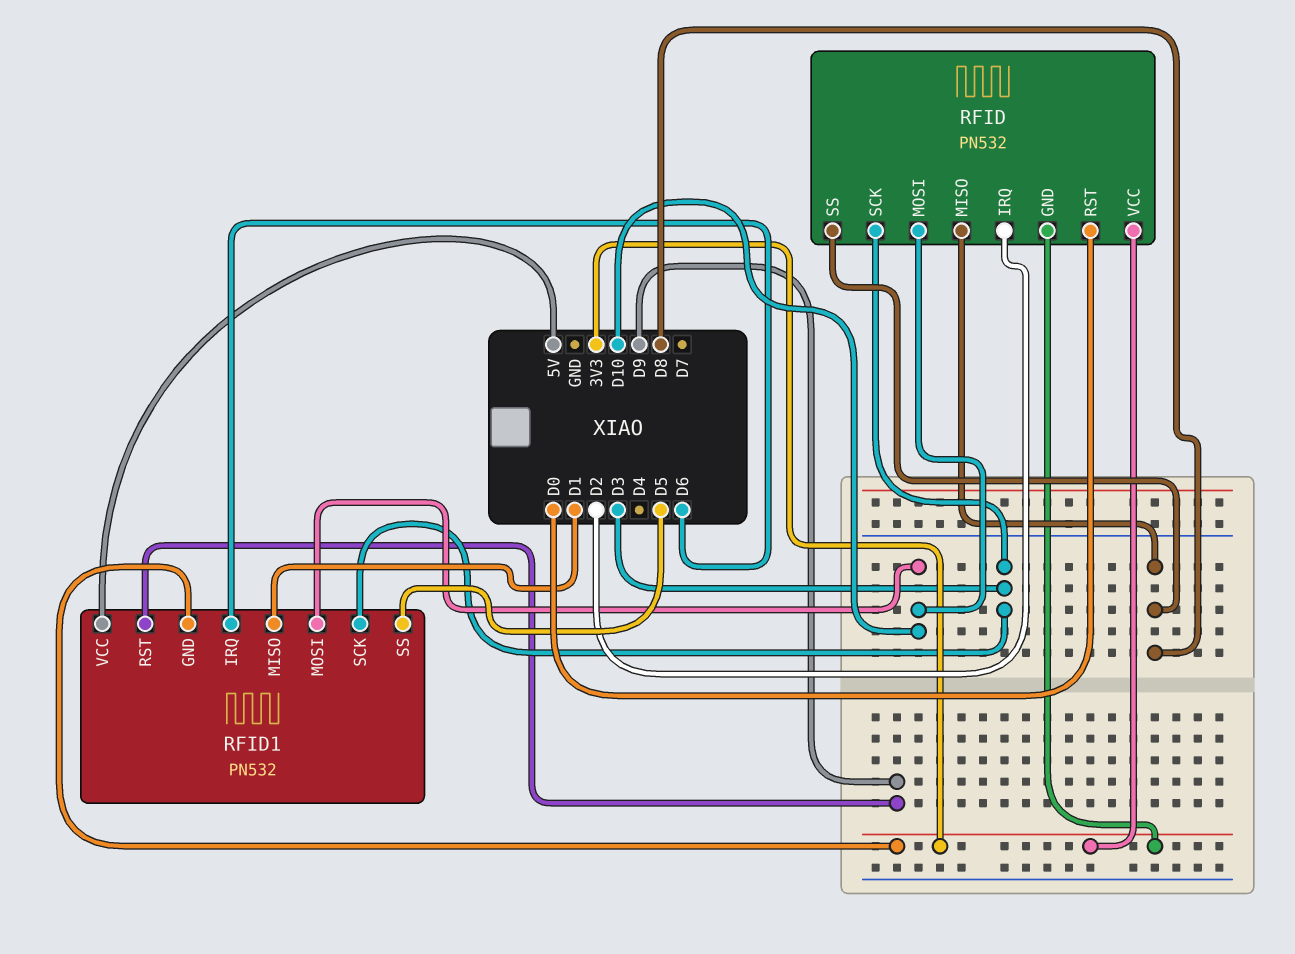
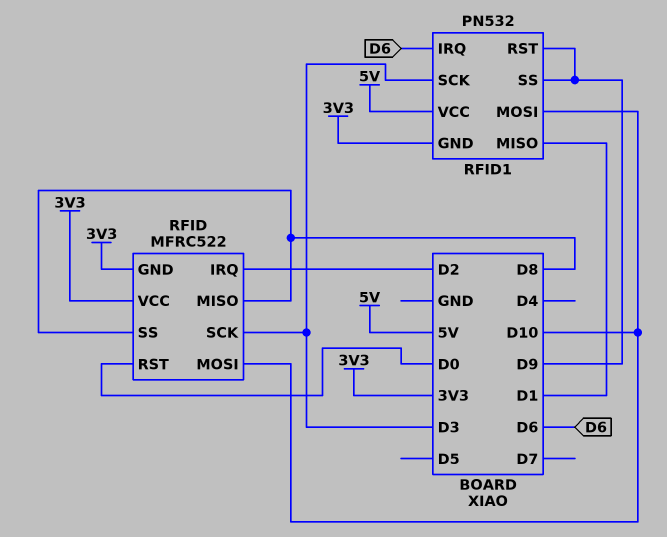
RFID: PN532 -> MFRC522
RFID1 pin SS: D5 -> D9

